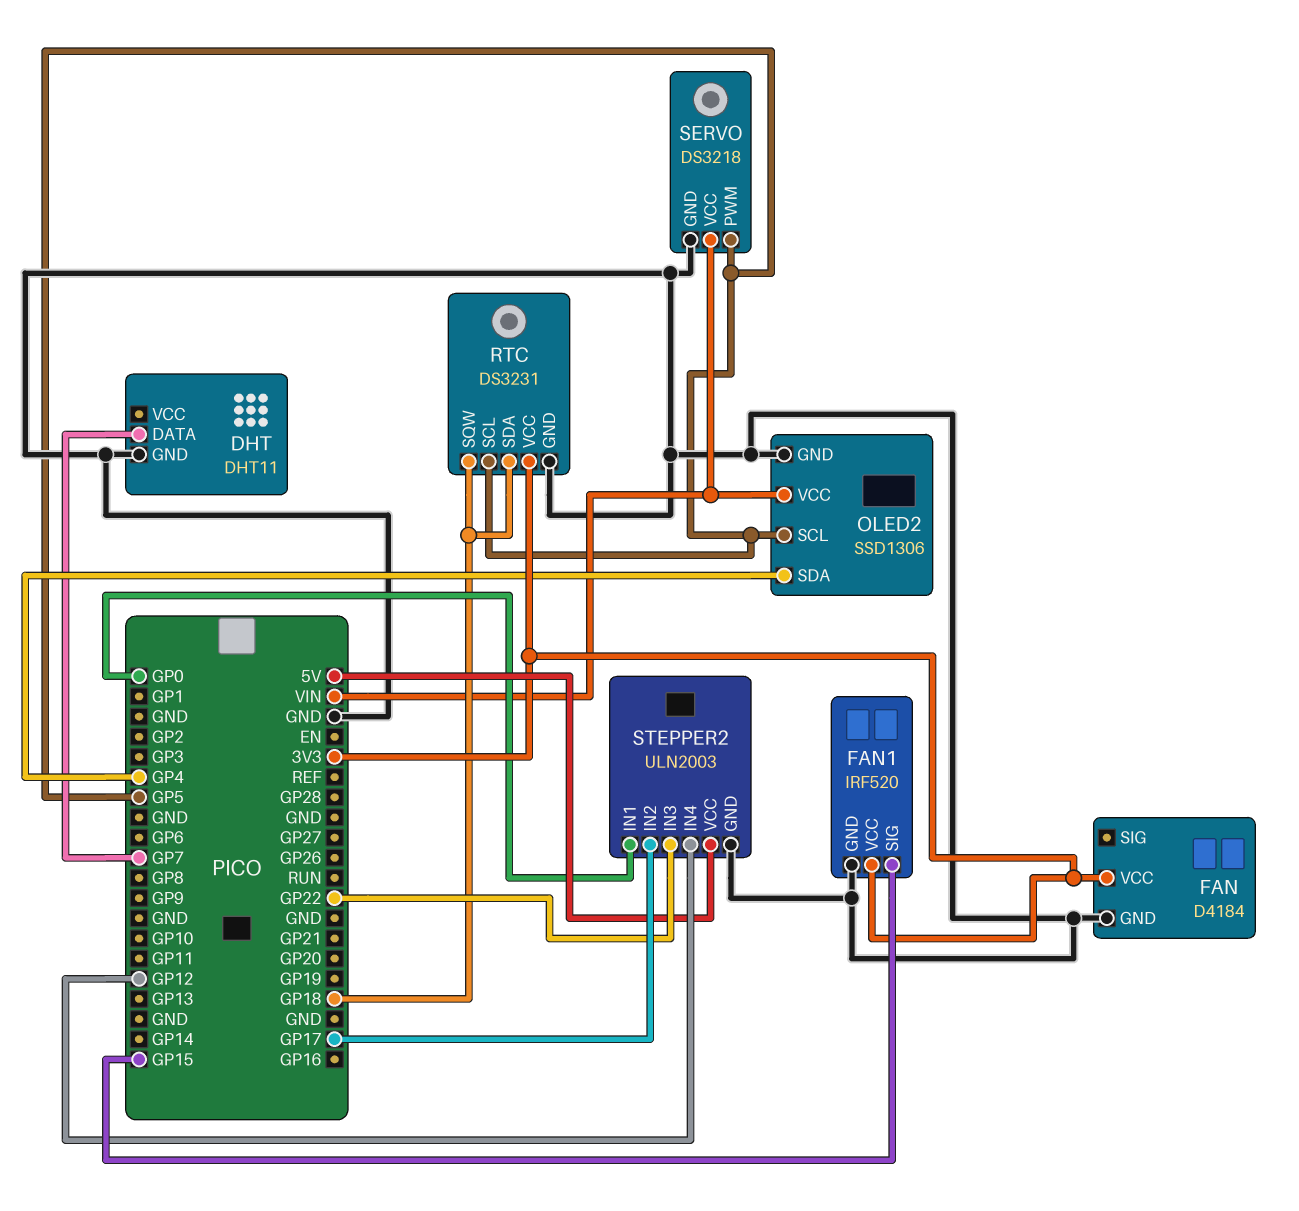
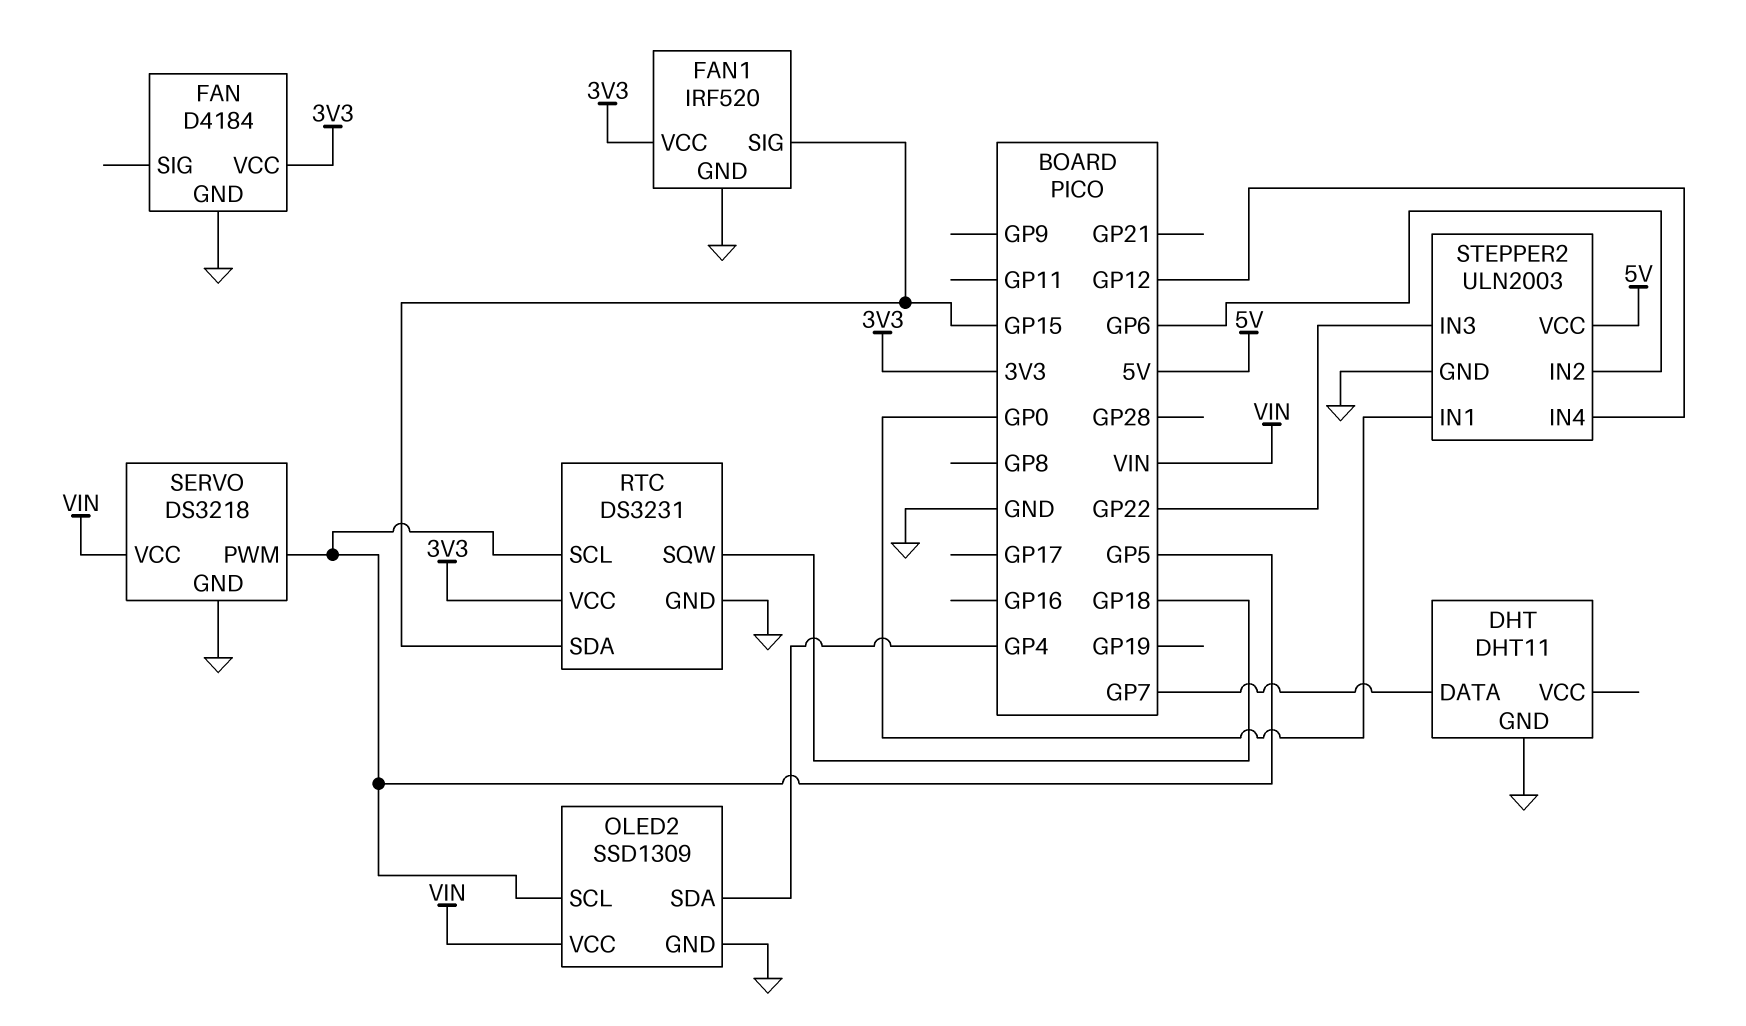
OLED2: SSD1306 -> SSD1309
RTC pin SDA: GP18 -> GP15
STEPPER2 pin IN2: GP17 -> GP6

